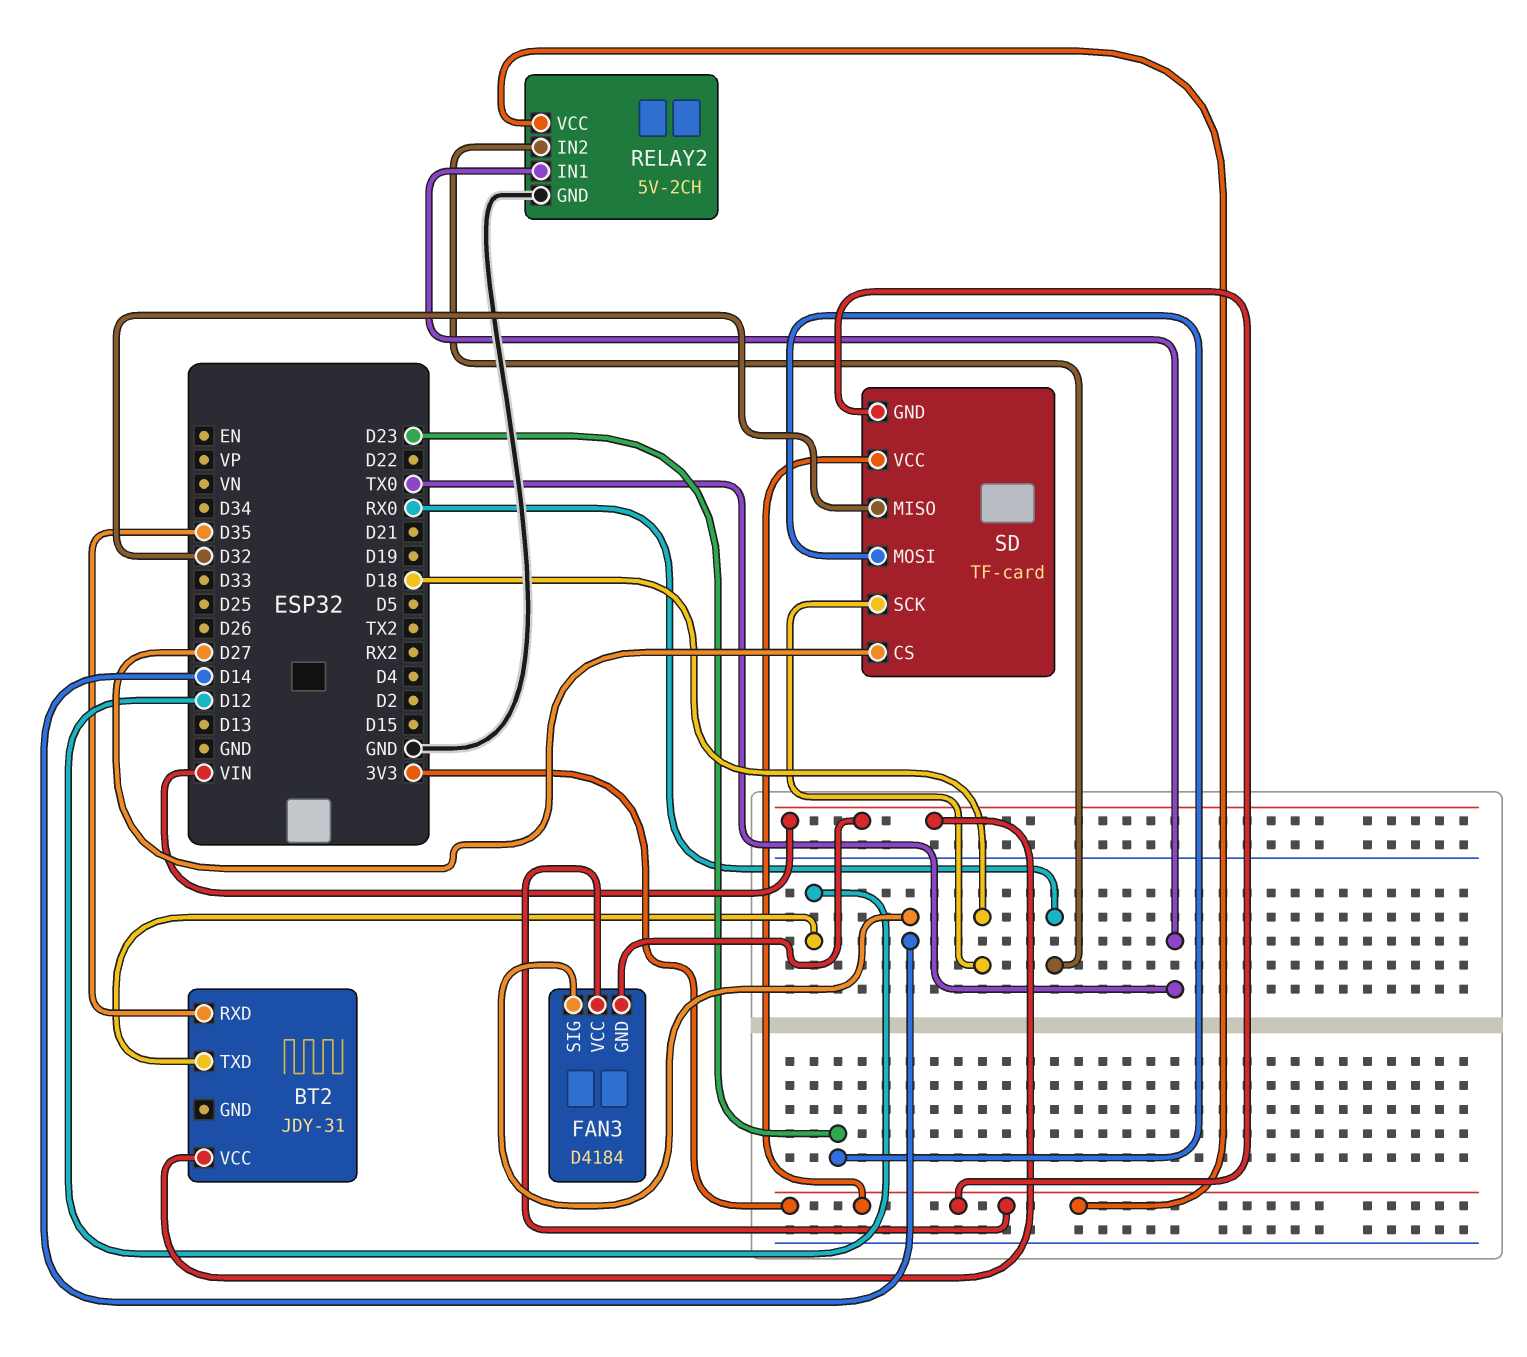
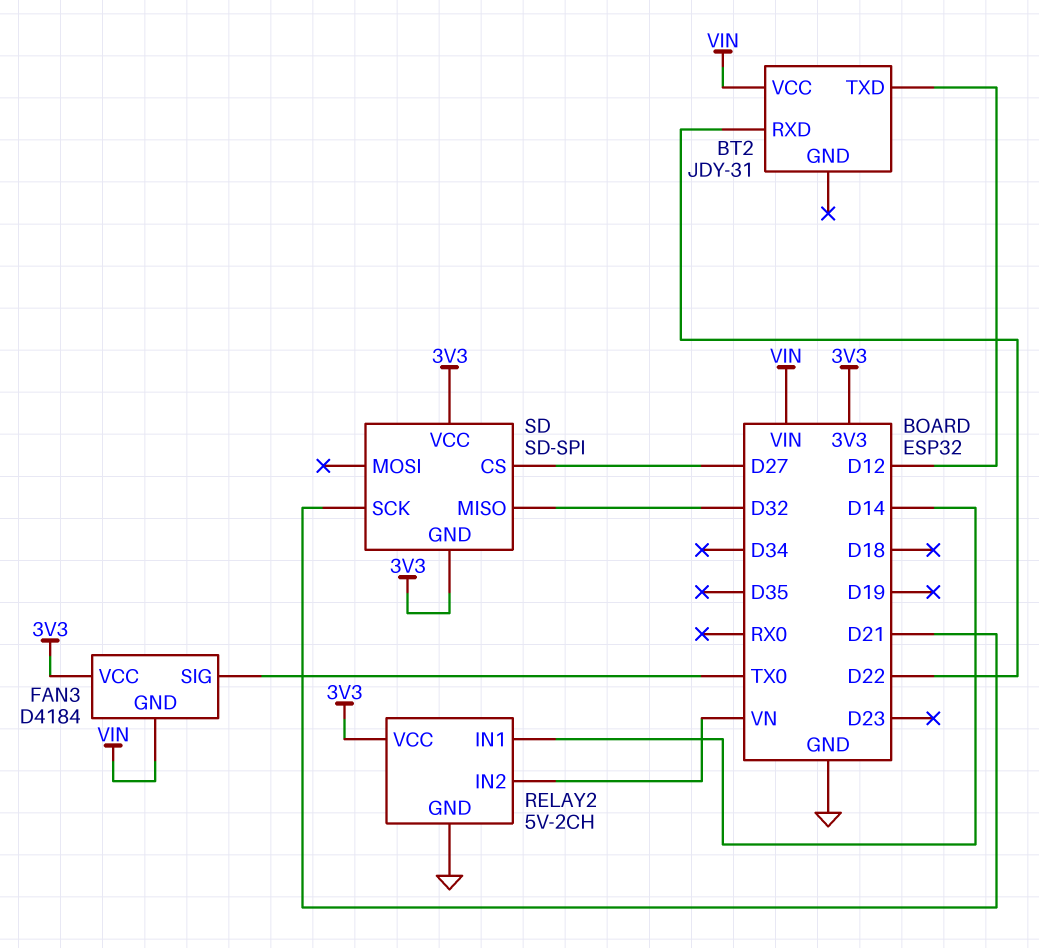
BT2 pin RXD: D35 -> D22
FAN3 pin SIG: D14 -> TX0
RELAY2 pin IN1: TX0 -> D14
RELAY2 pin IN2: RX0 -> VN
SD: TF-card -> SD-SPI
SD pin MOSI: D23 -> none
SD pin SCK: D18 -> D21

